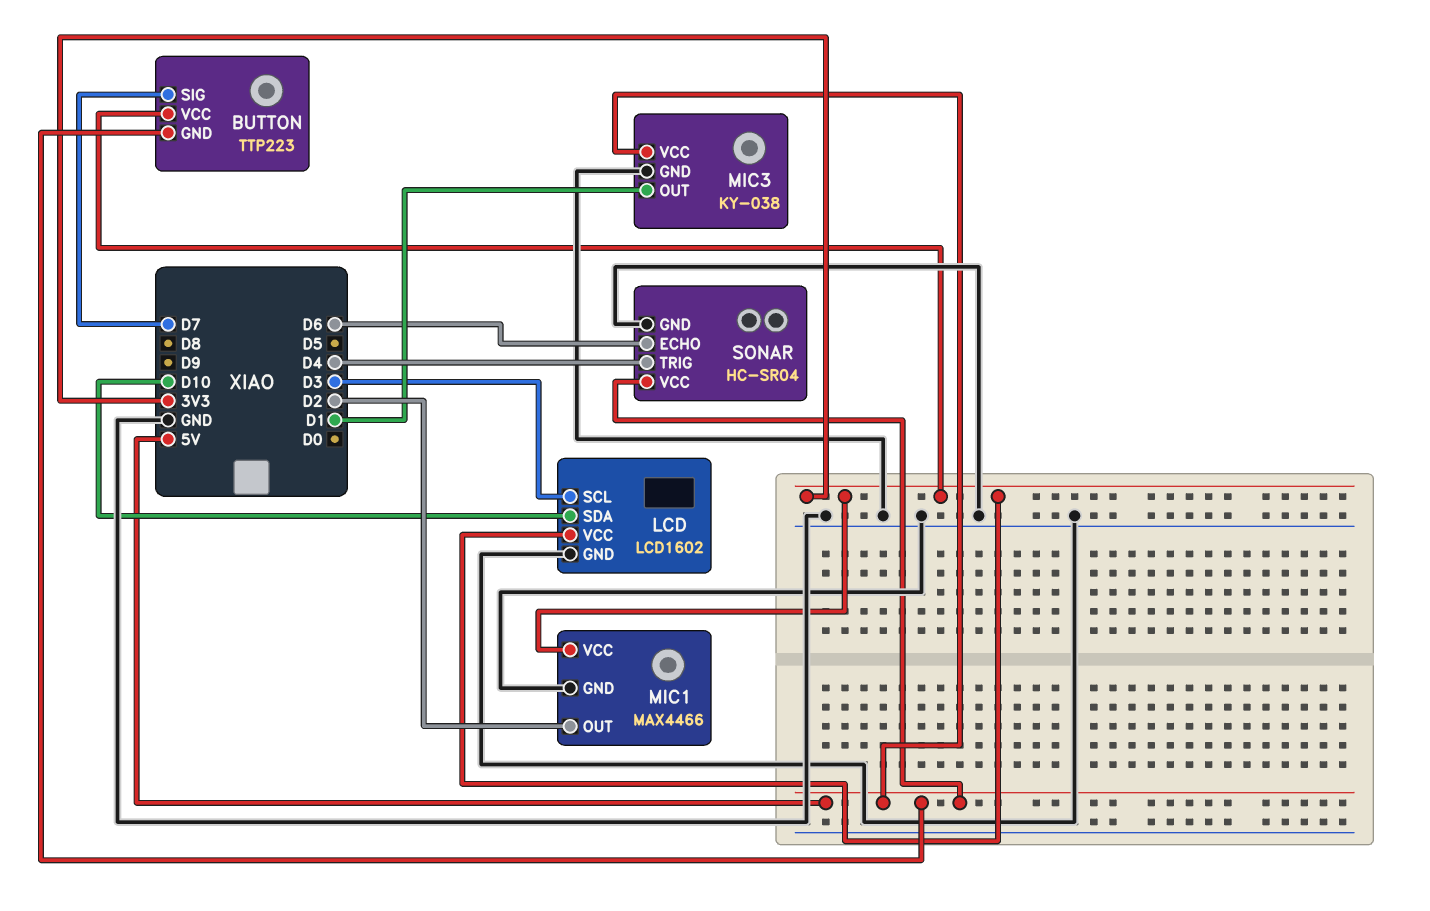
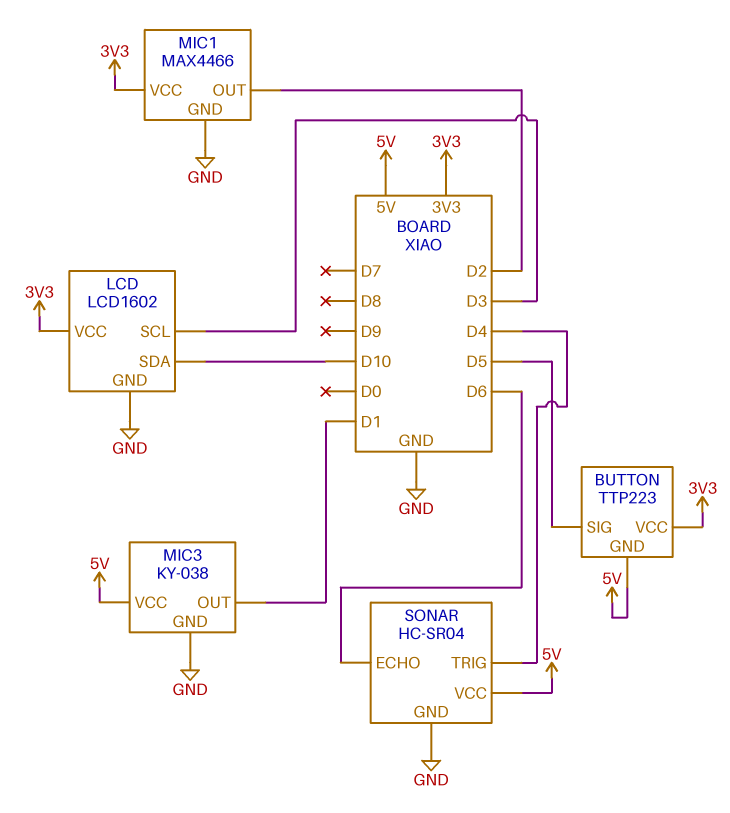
BUTTON pin SIG: D7 -> D5

